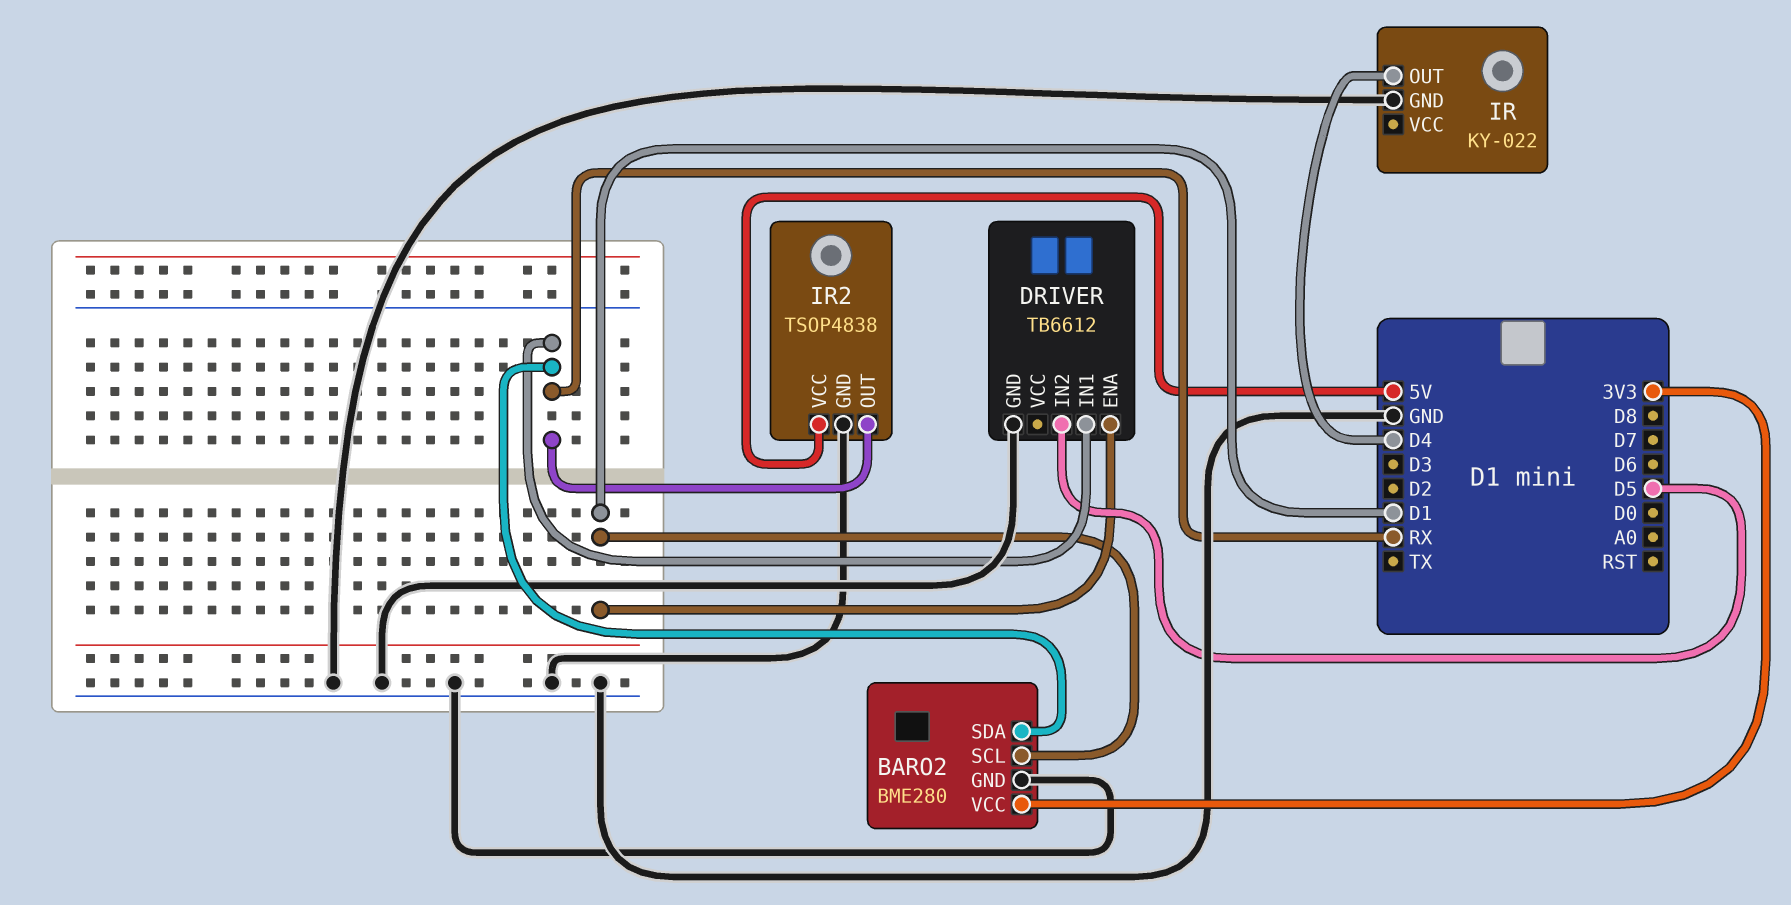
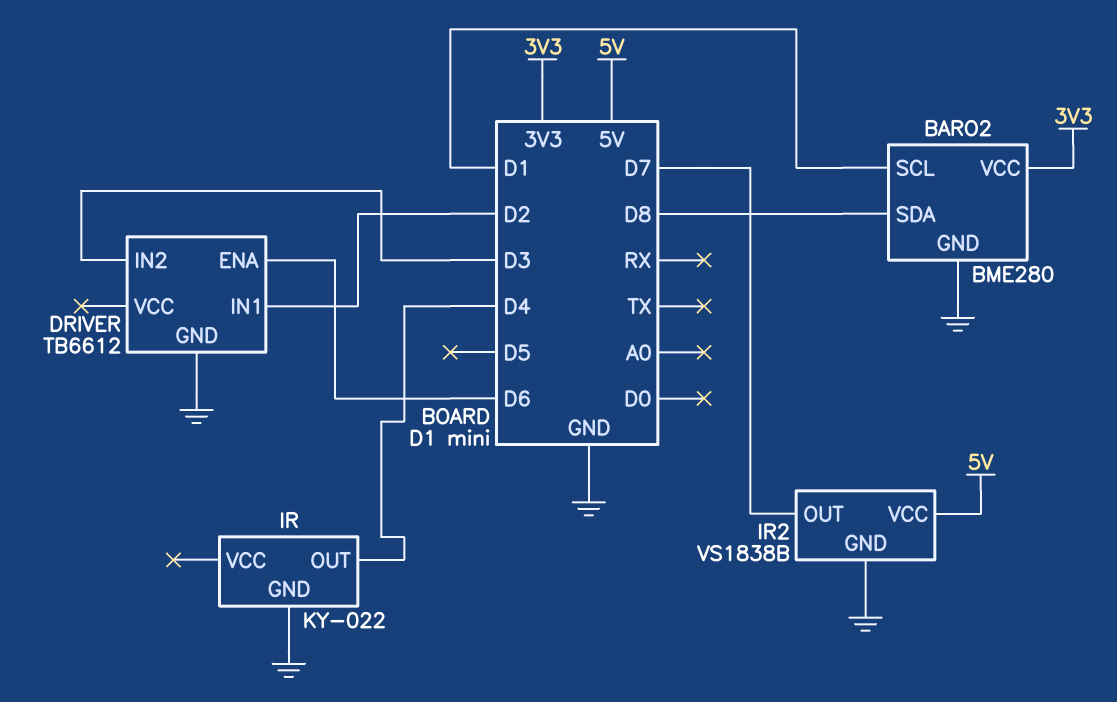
BARO2 pin SDA: RX -> D8
DRIVER pin ENA: D1 -> D6
DRIVER pin IN1: RX -> D2
DRIVER pin IN2: D5 -> D3
IR2: TSOP4838 -> VS1838B
IR2 pin OUT: RX -> D7

